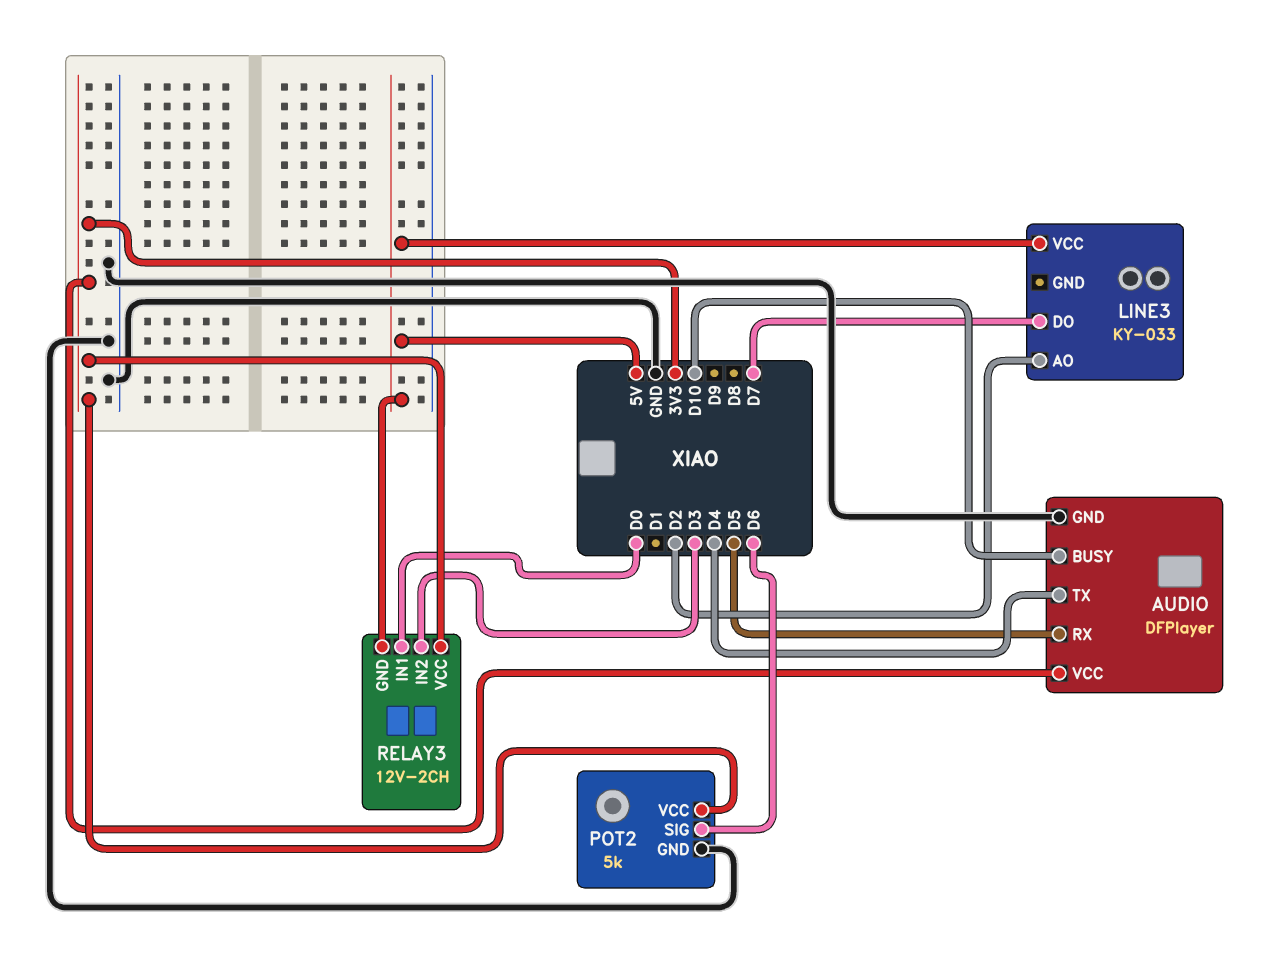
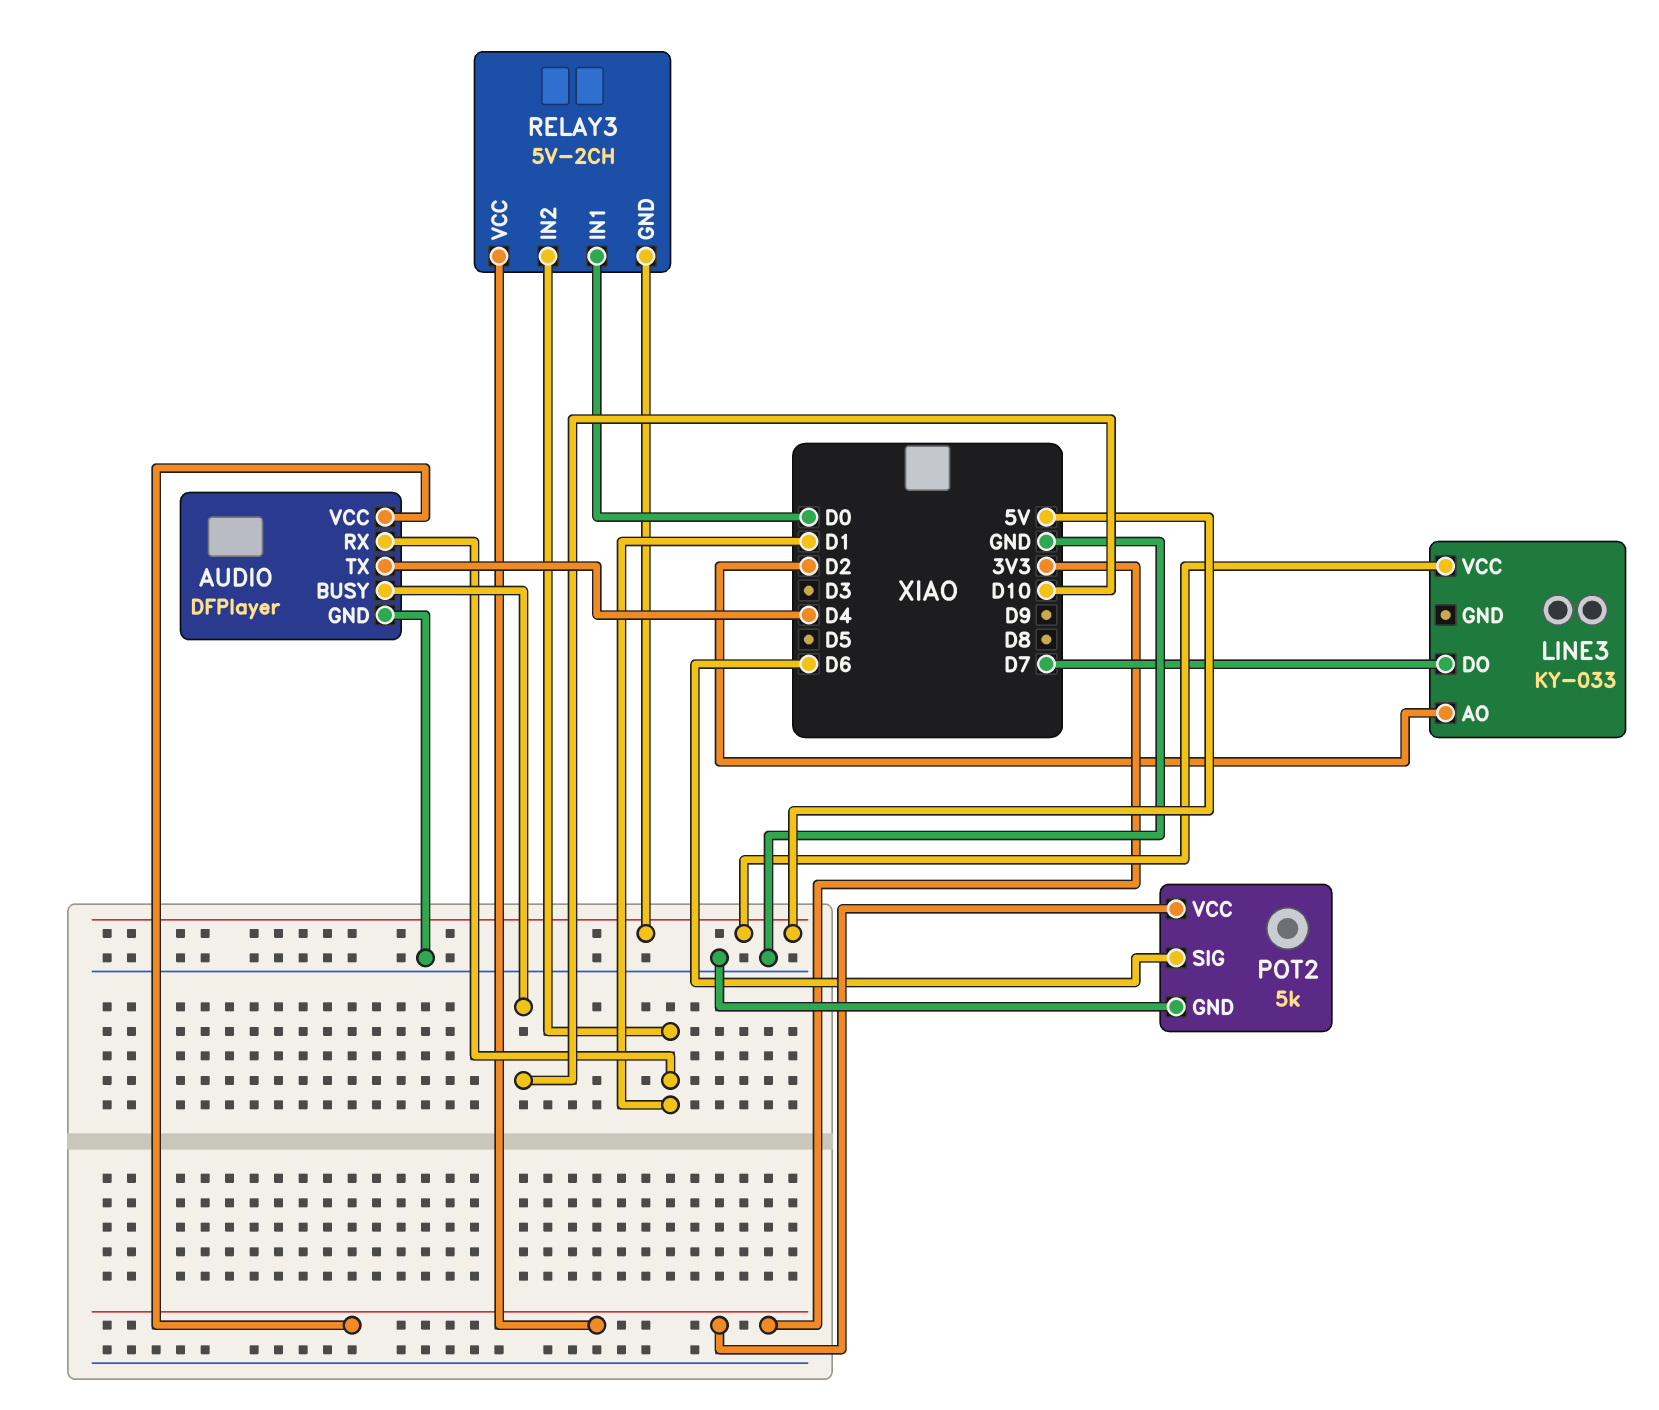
AUDIO pin RX: D5 -> D1
RELAY3: 12V-2CH -> 5V-2CH
RELAY3 pin IN2: D3 -> D1

